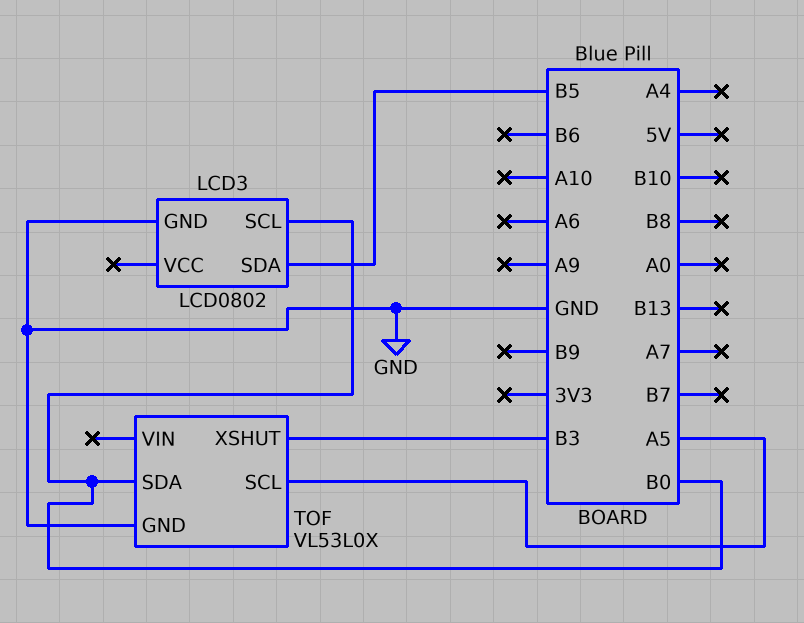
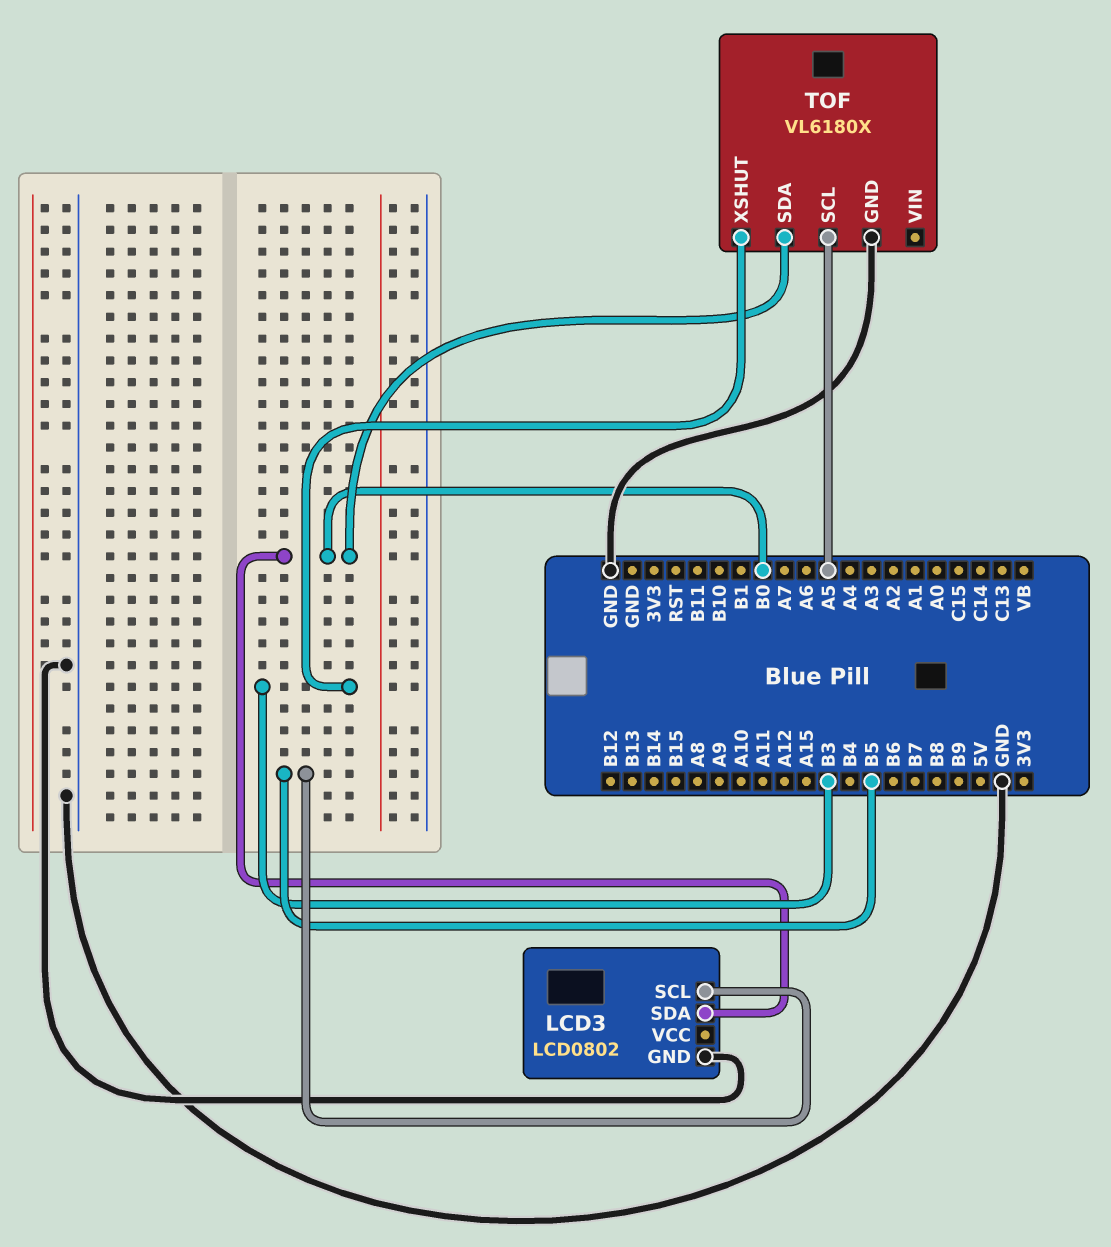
LCD3 pin SCL: B0 -> B5
LCD3 pin SDA: B5 -> B0
TOF: VL53L0X -> VL6180X

